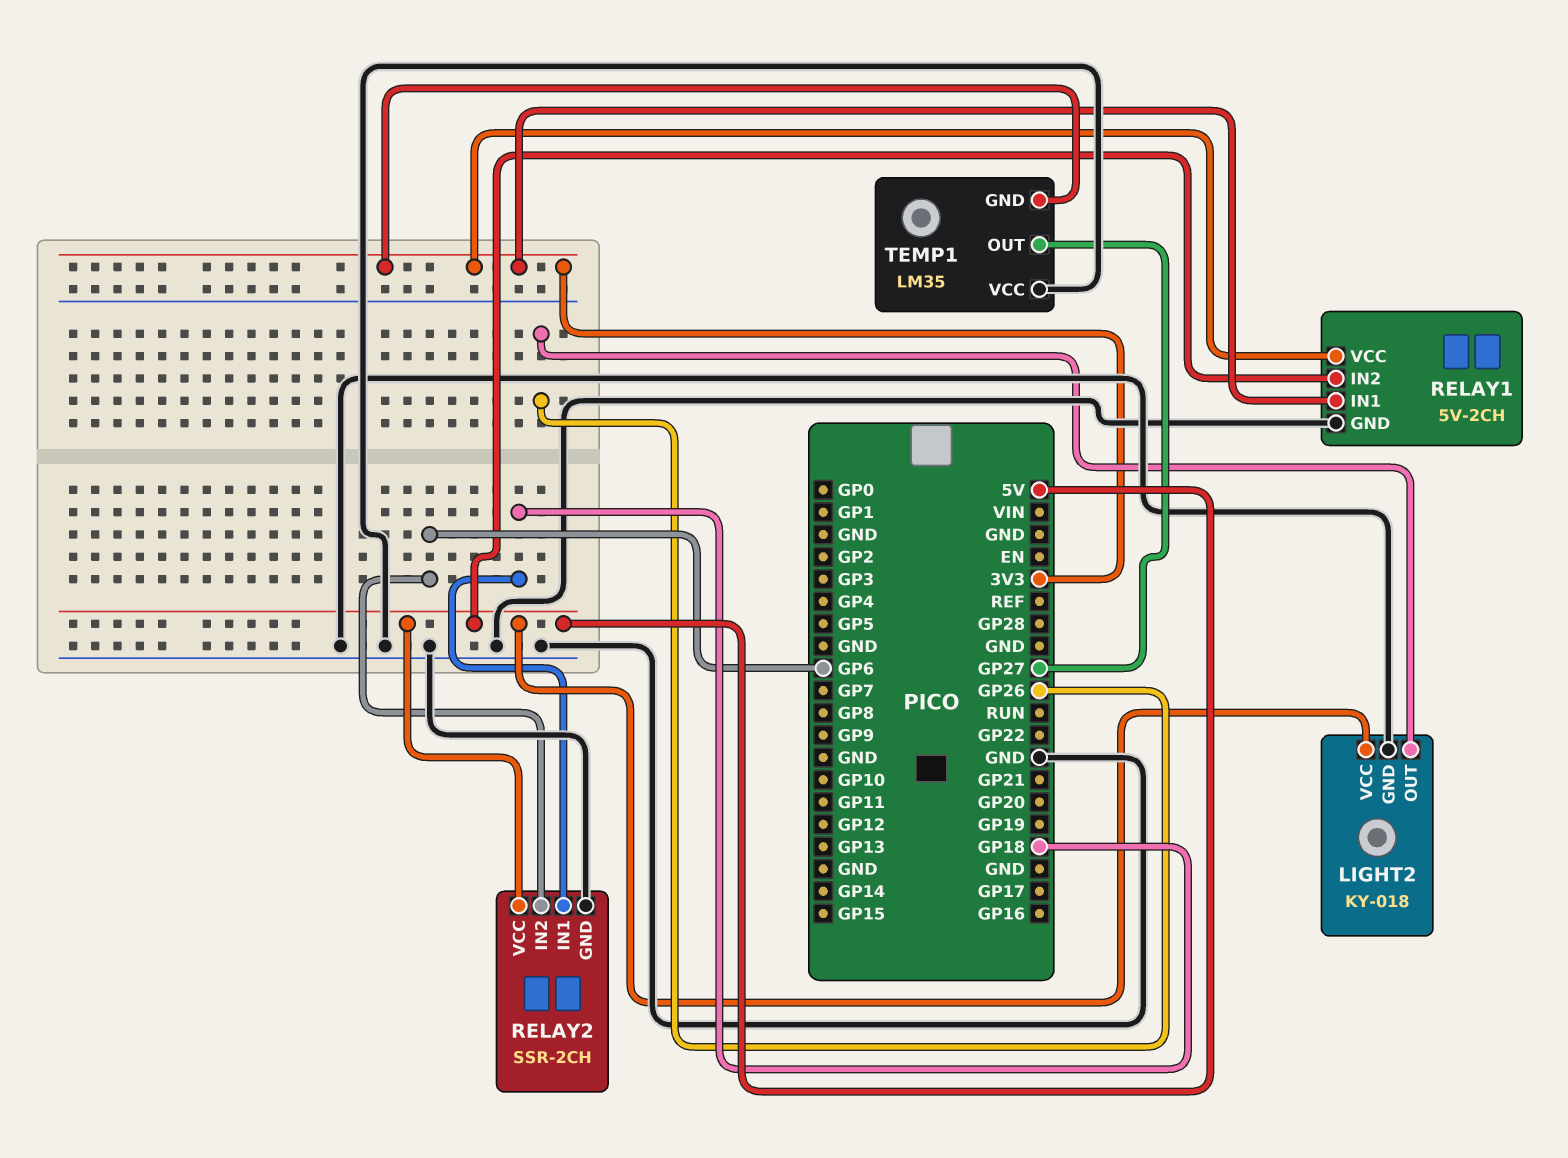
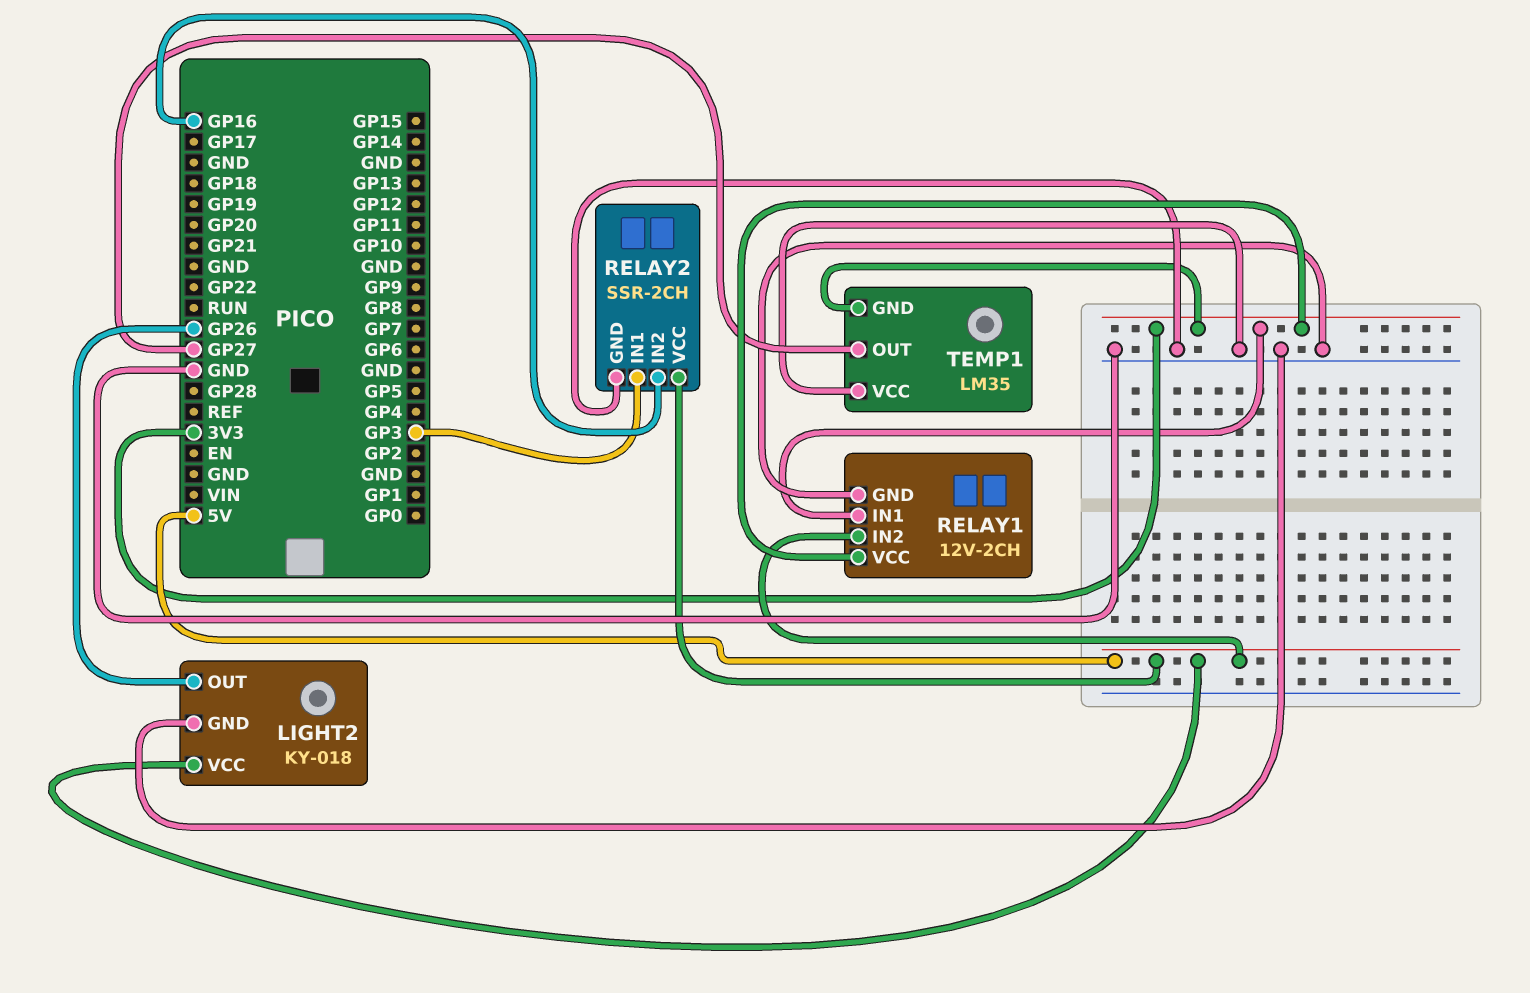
RELAY1: 5V-2CH -> 12V-2CH
RELAY2 pin IN1: GP18 -> GP3
RELAY2 pin IN2: GP6 -> GP16

